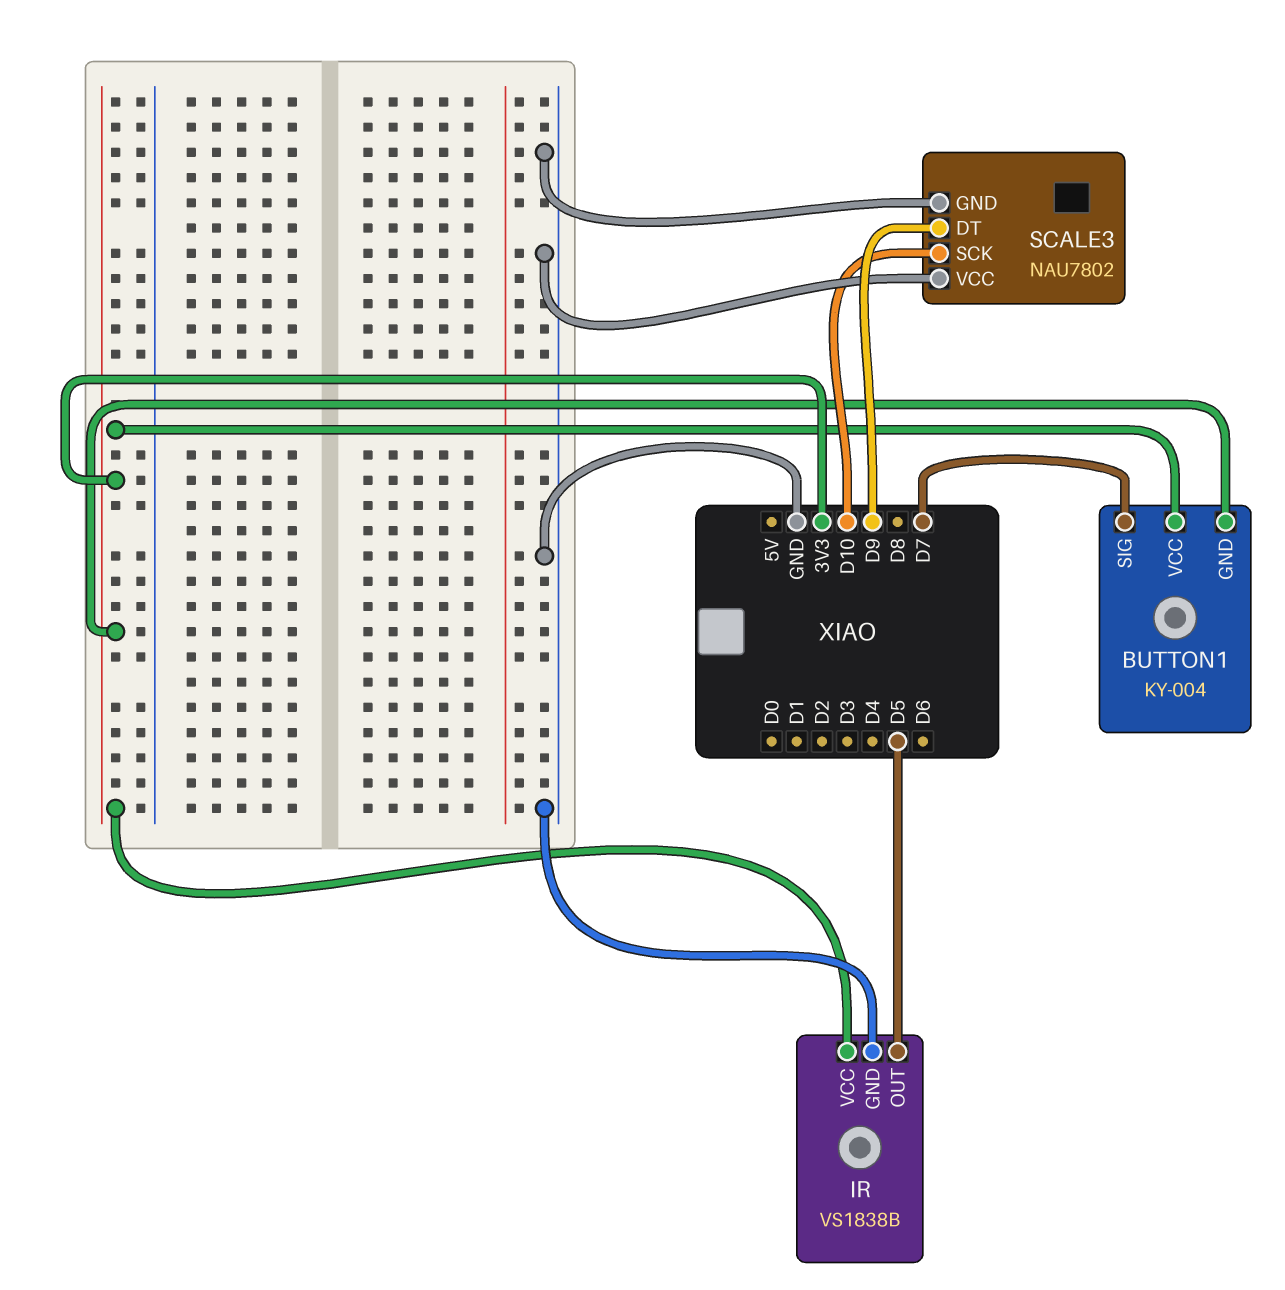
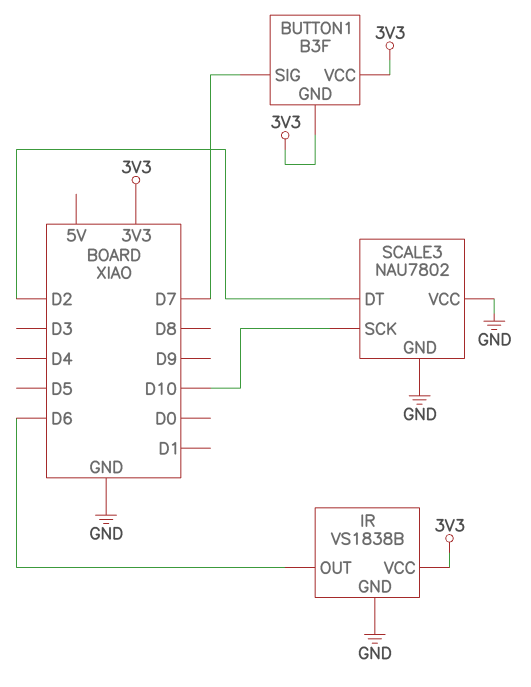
BUTTON1: KY-004 -> B3F
IR pin OUT: D5 -> D6
SCALE3 pin DT: D9 -> D2

